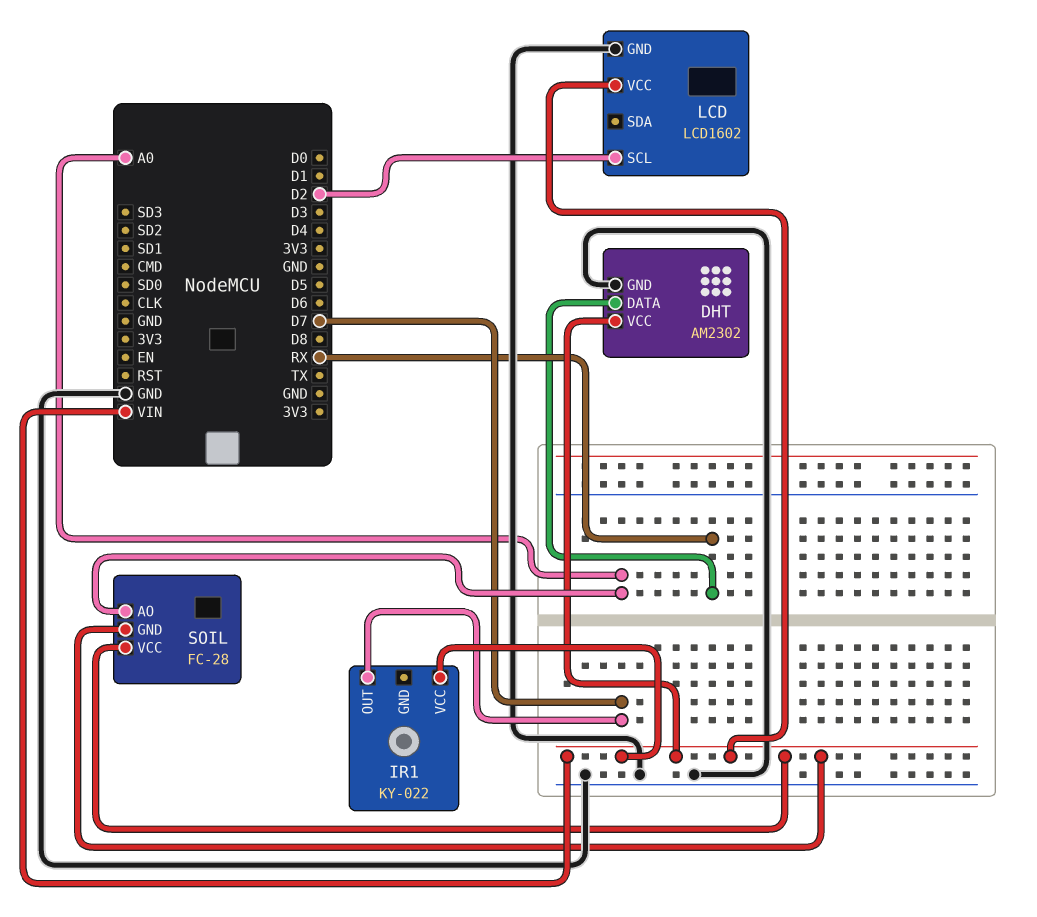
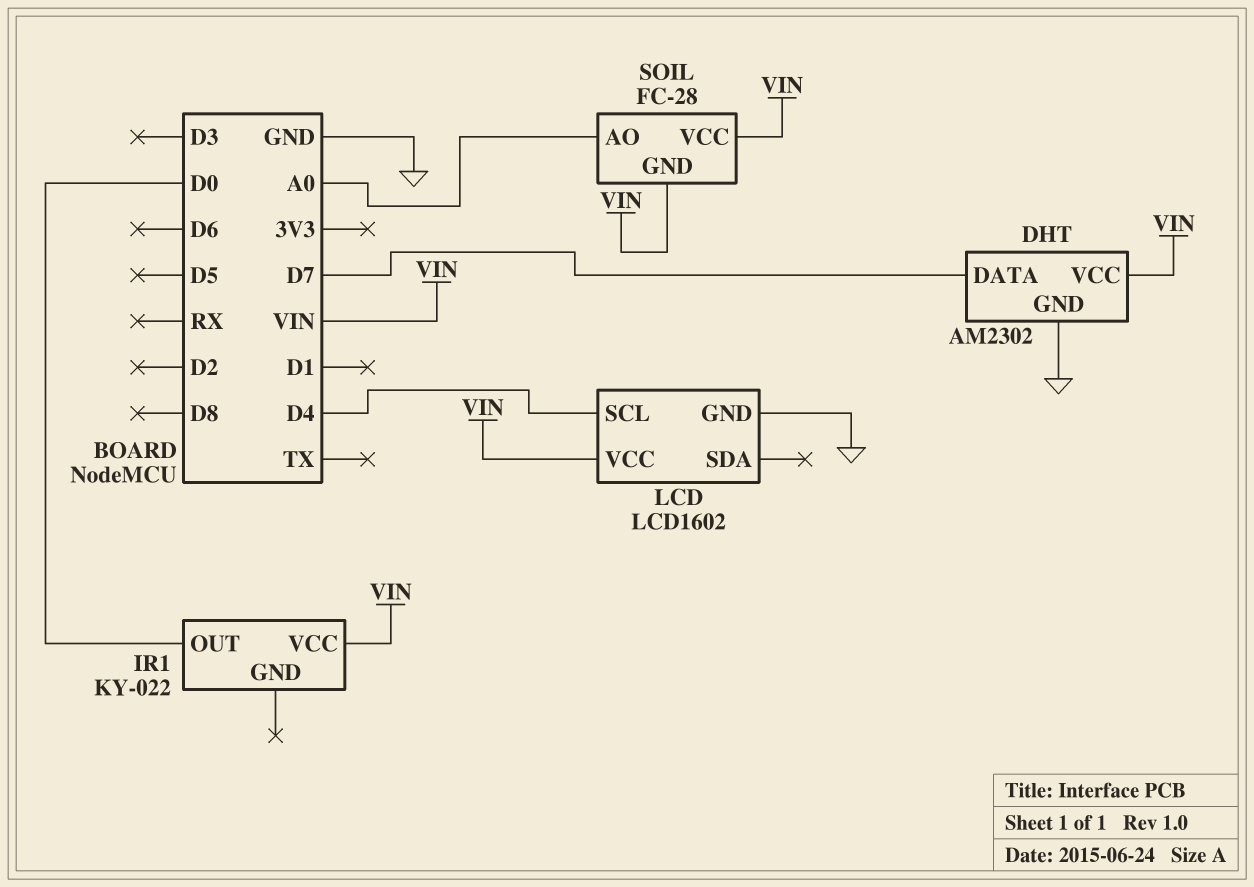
DHT pin DATA: RX -> D7
IR1 pin OUT: D7 -> D0
LCD pin SCL: D2 -> D4

